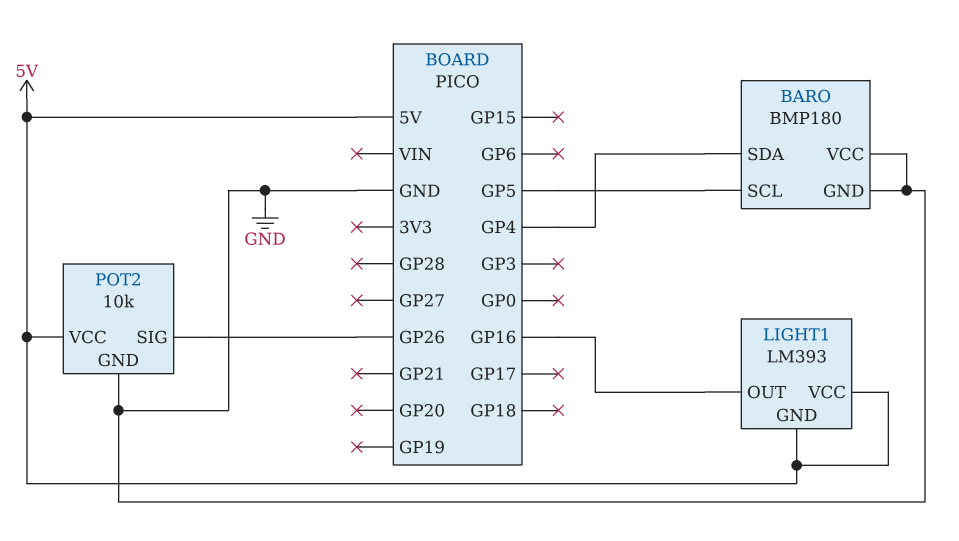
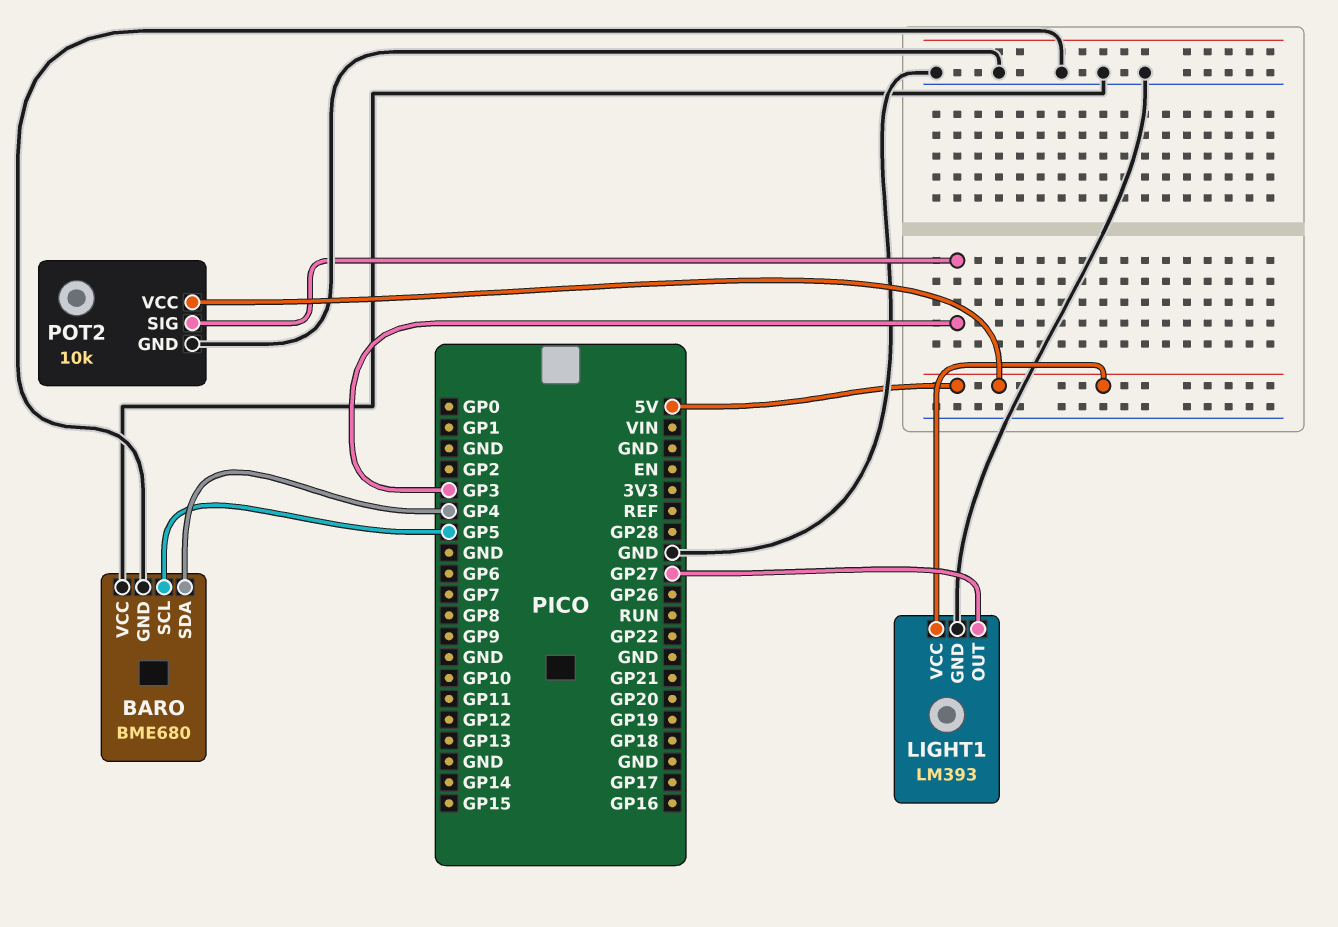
BARO: BMP180 -> BME680
LIGHT1 pin GND: 5V -> GND
LIGHT1 pin OUT: GP16 -> GP27
POT2 pin SIG: GP26 -> GP3

